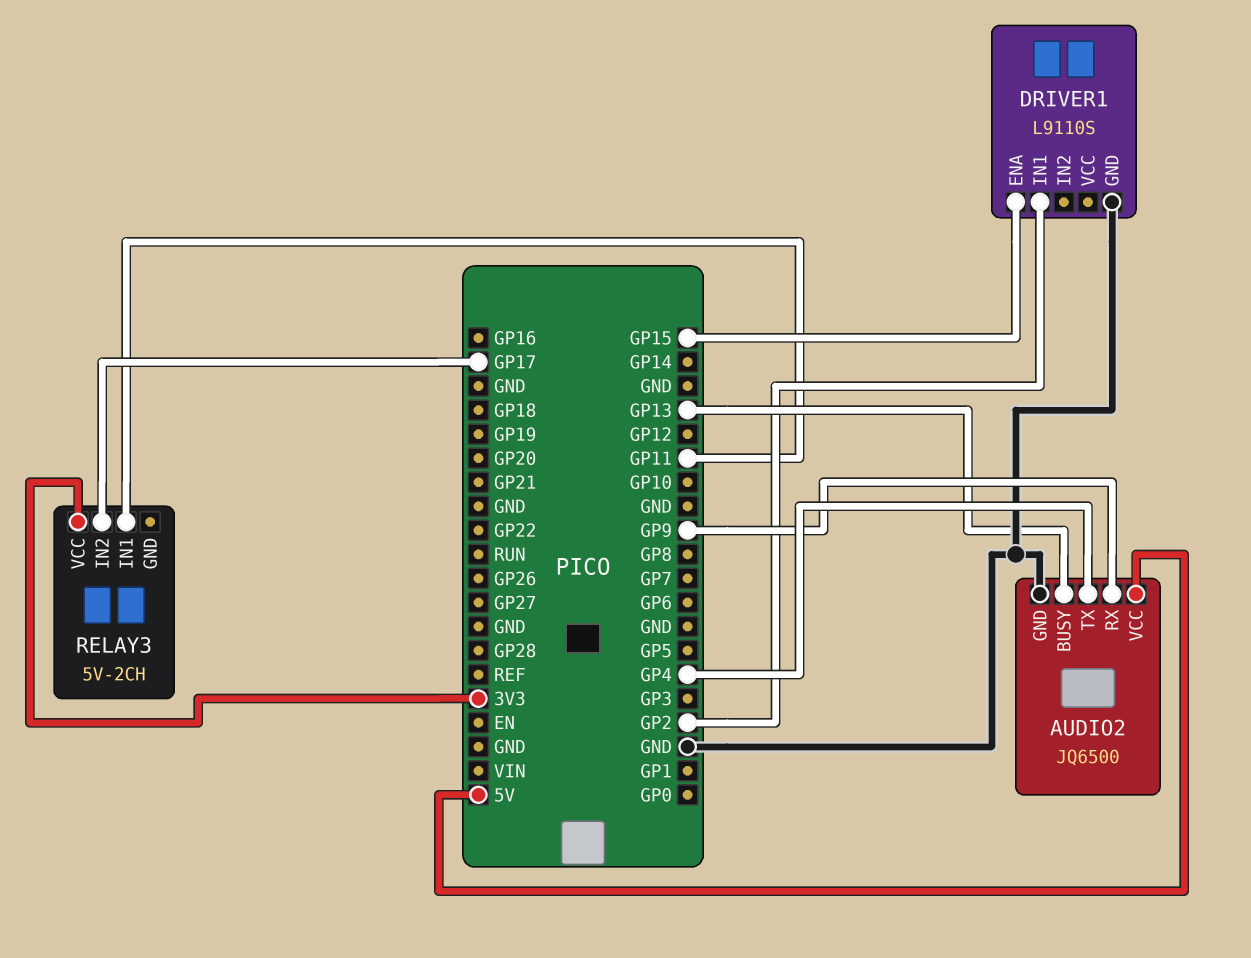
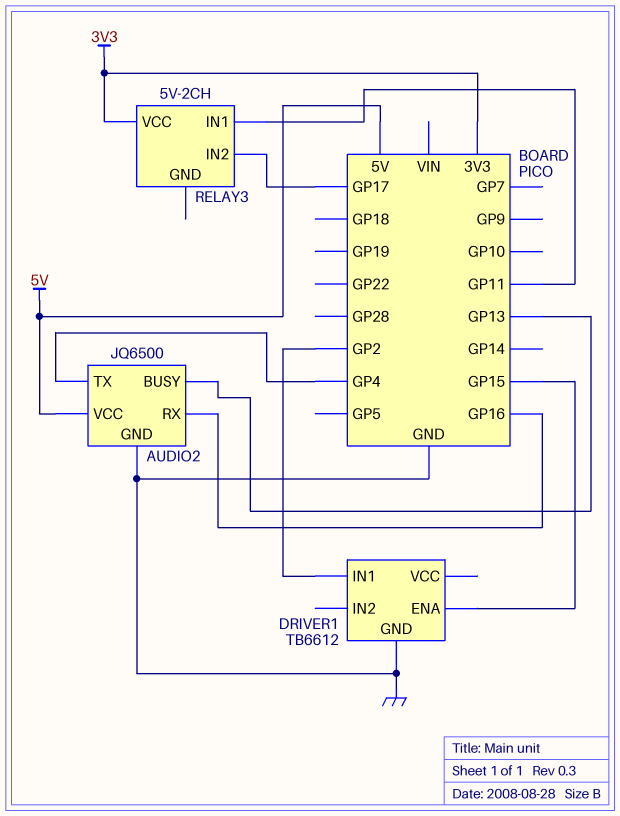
AUDIO2 pin RX: GP9 -> GP16
DRIVER1: L9110S -> TB6612

